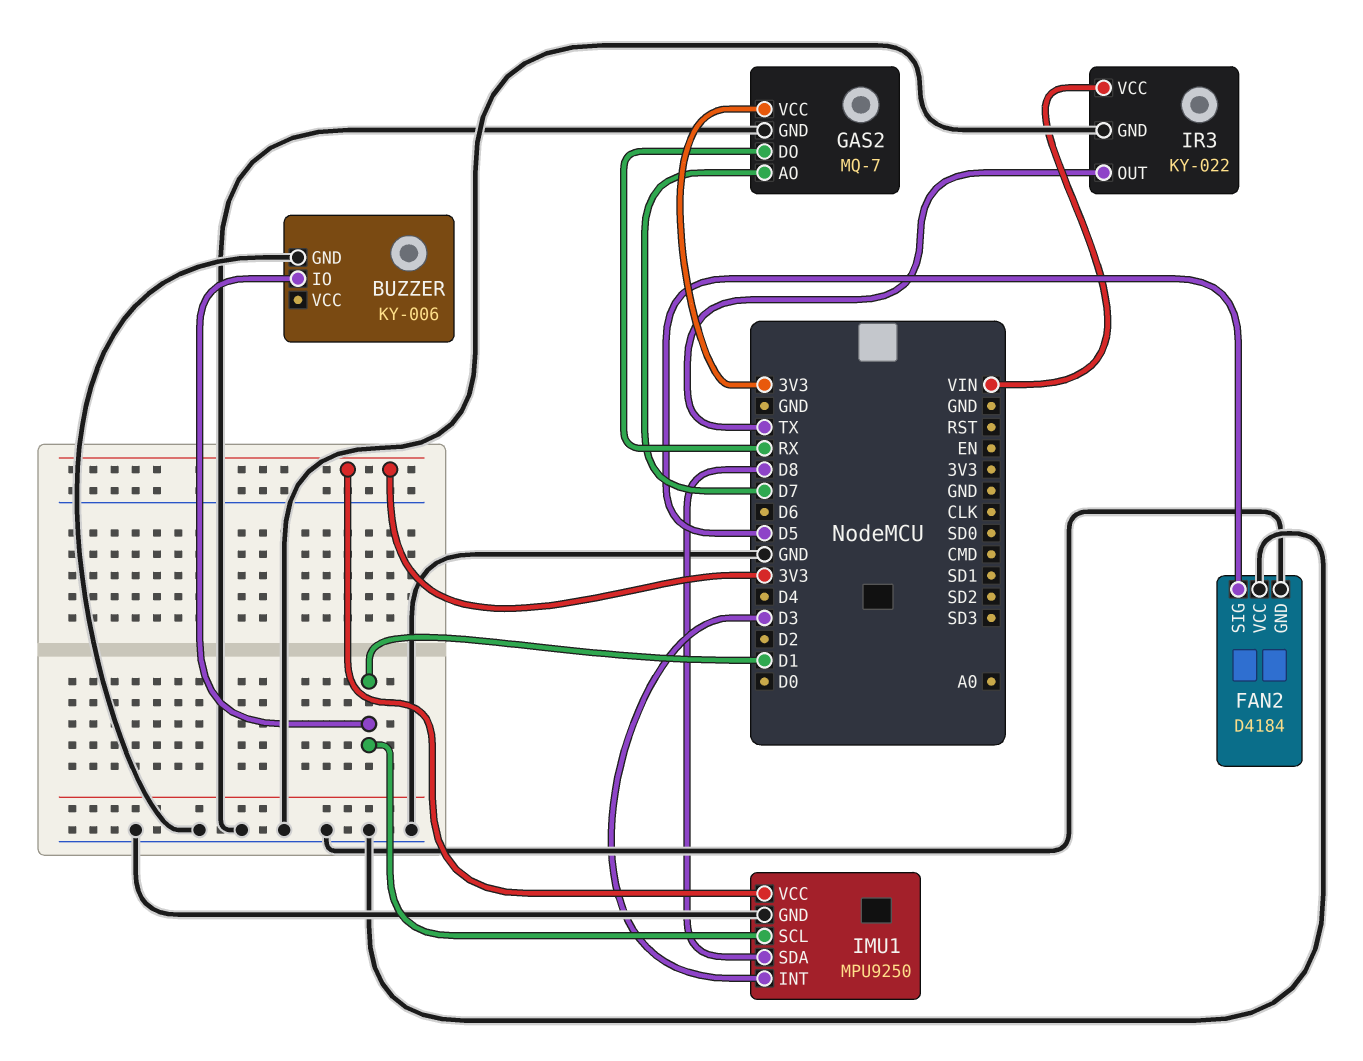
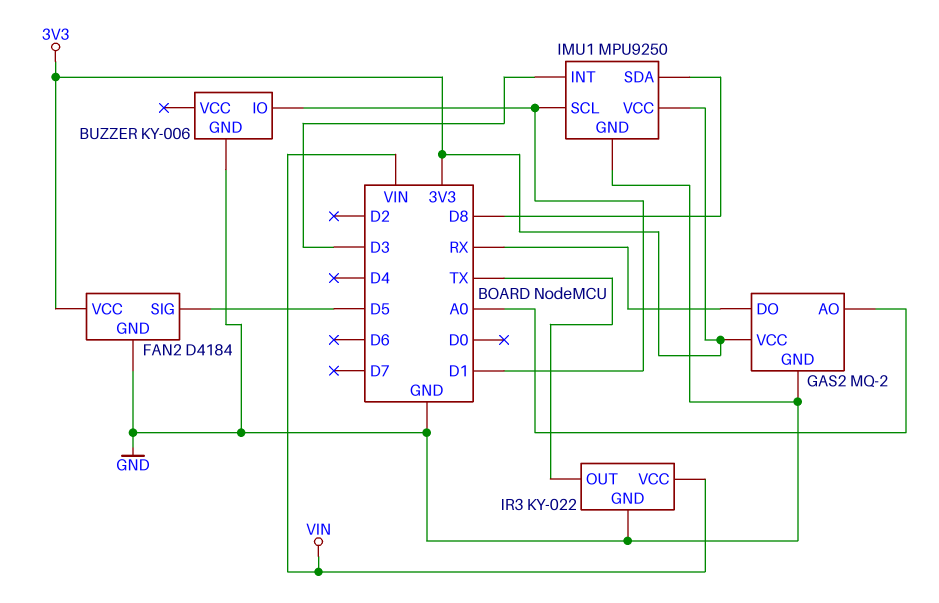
FAN2 pin VCC: GND -> 3V3
GAS2: MQ-7 -> MQ-2
GAS2 pin AO: D7 -> A0

